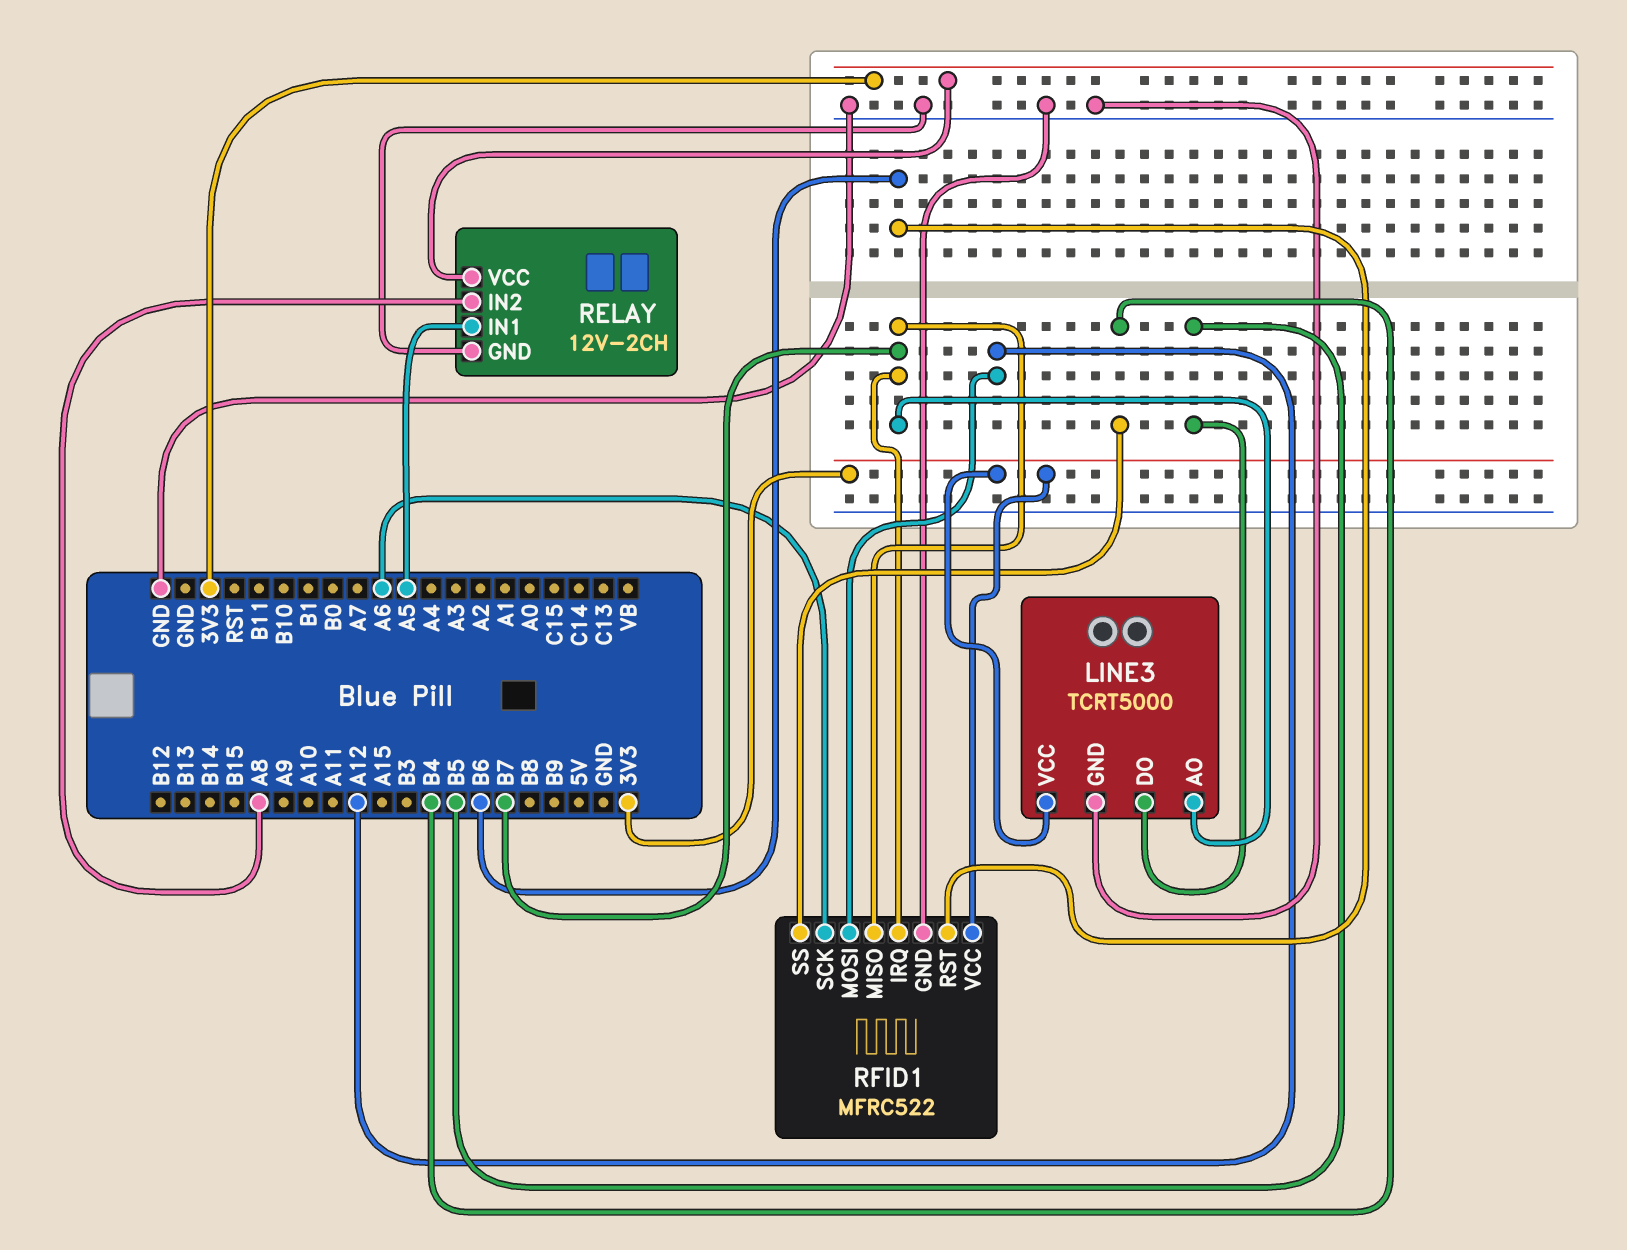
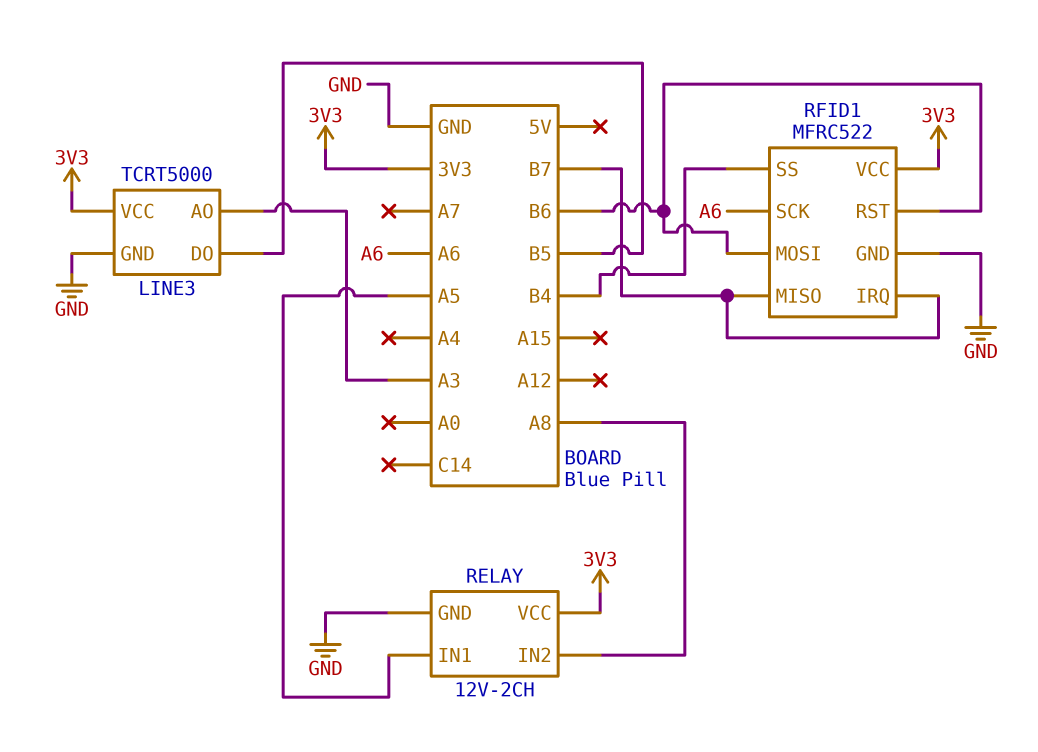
LINE3 pin AO: B7 -> A3
RFID1 pin MOSI: A12 -> B6

